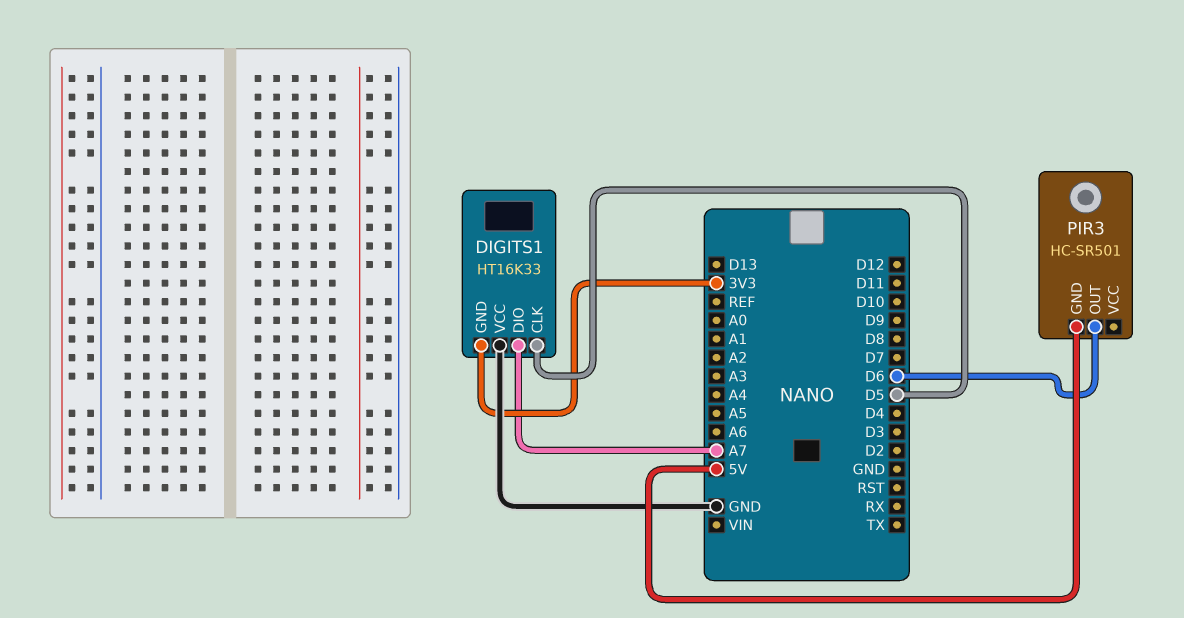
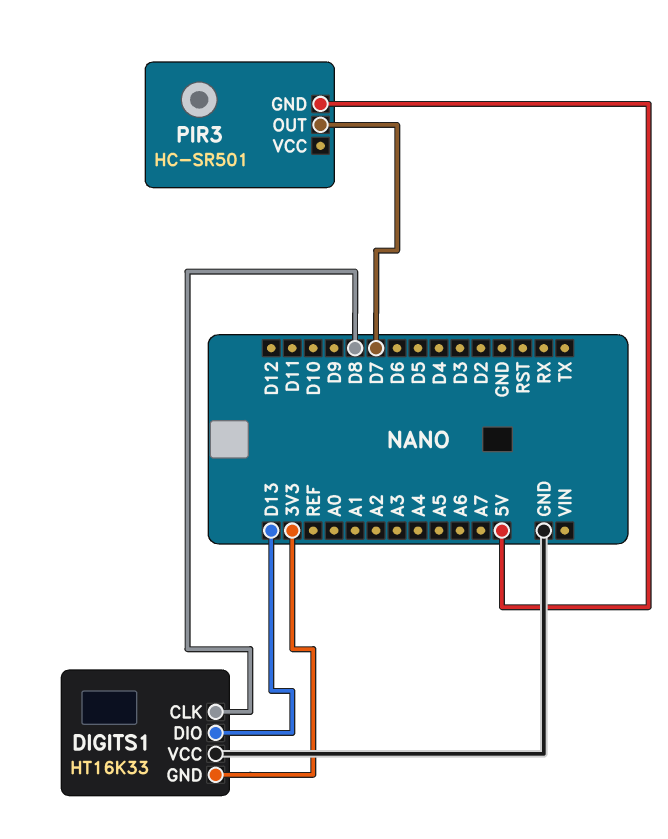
DIGITS1 pin CLK: D5 -> D8
DIGITS1 pin DIO: A7 -> D13
PIR3 pin OUT: D6 -> D7

